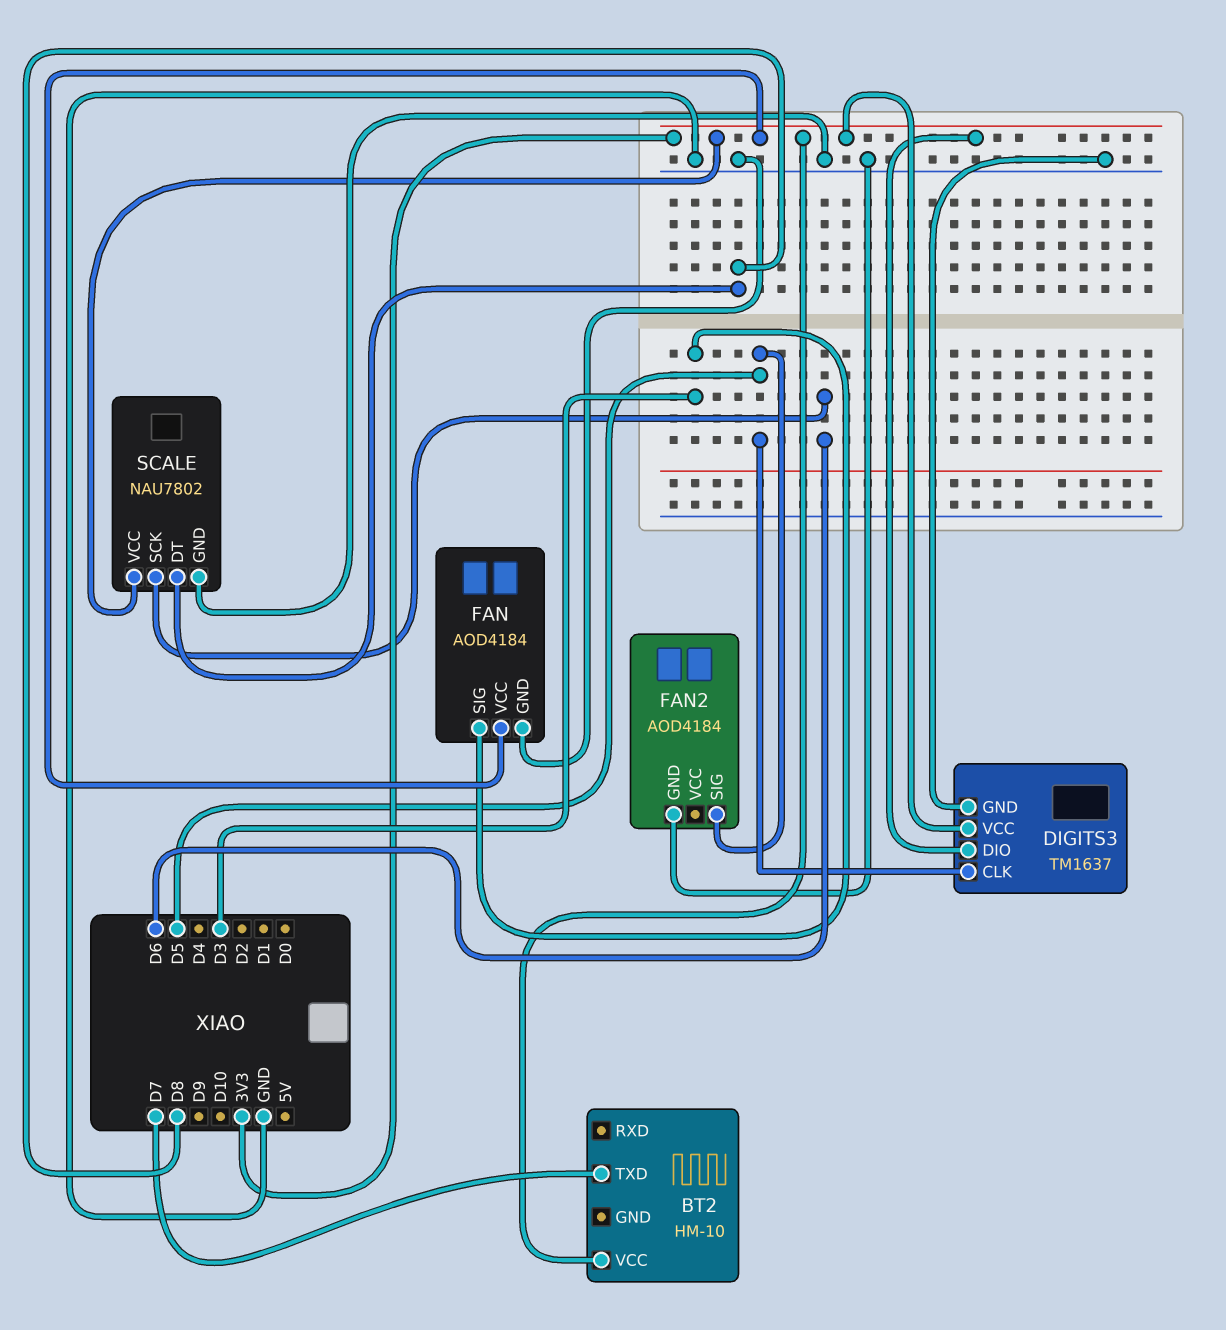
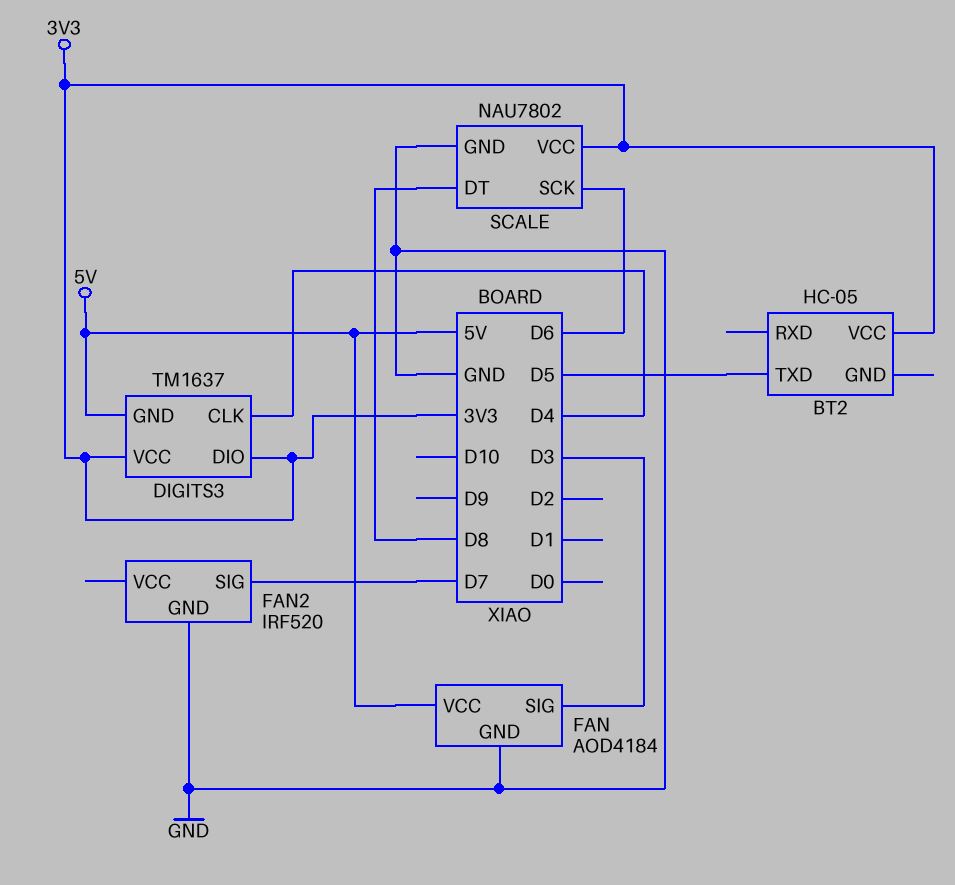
BT2: HM-10 -> HC-05
BT2 pin TXD: D7 -> D5
DIGITS3 pin CLK: D5 -> D4
DIGITS3 pin GND: GND -> 5V
FAN pin VCC: 3V3 -> 5V
FAN2: AOD4184 -> IRF520
FAN2 pin SIG: D5 -> D7

